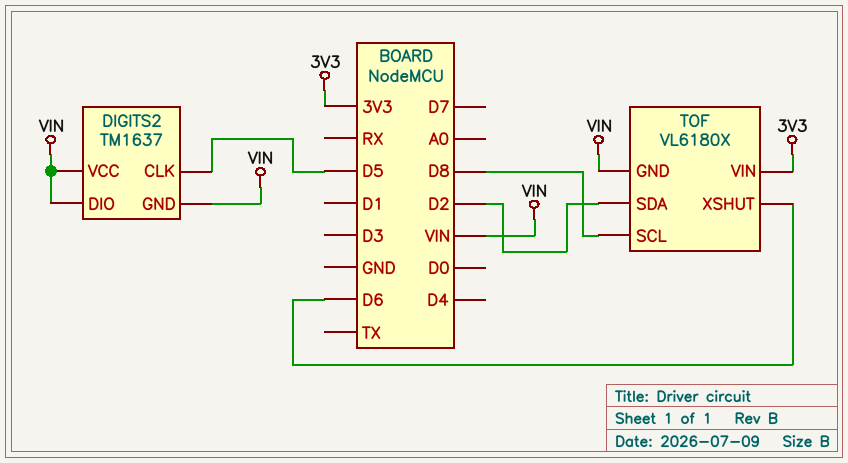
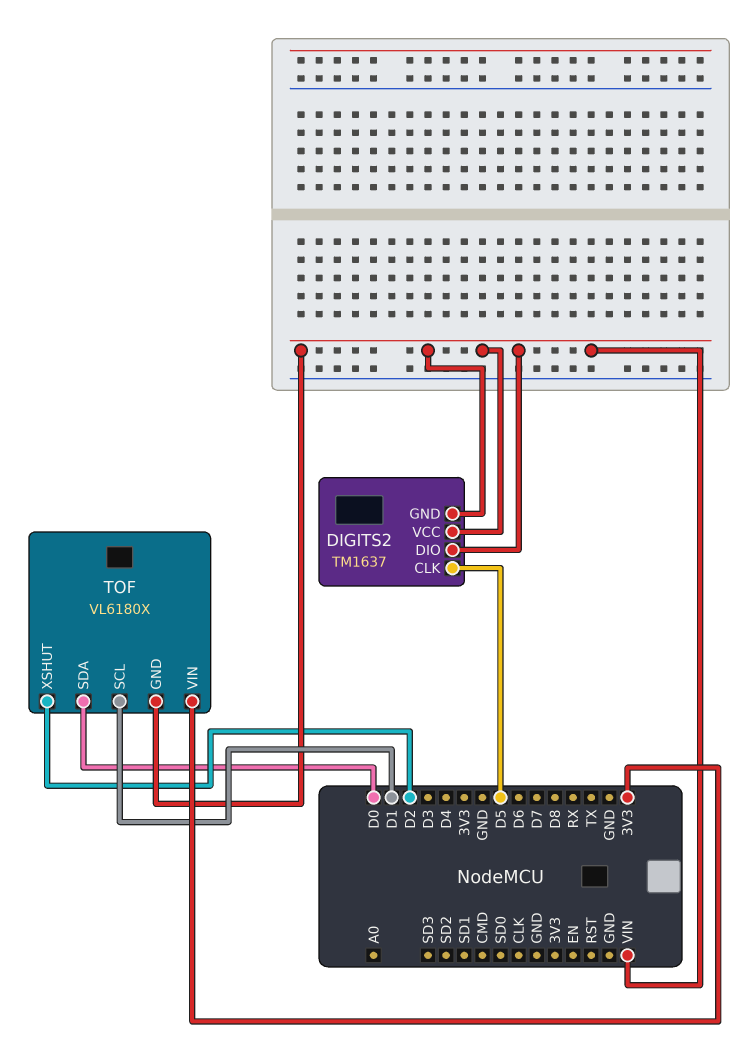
TOF pin SCL: D8 -> D1
TOF pin SDA: D2 -> D0
TOF pin XSHUT: D6 -> D2

